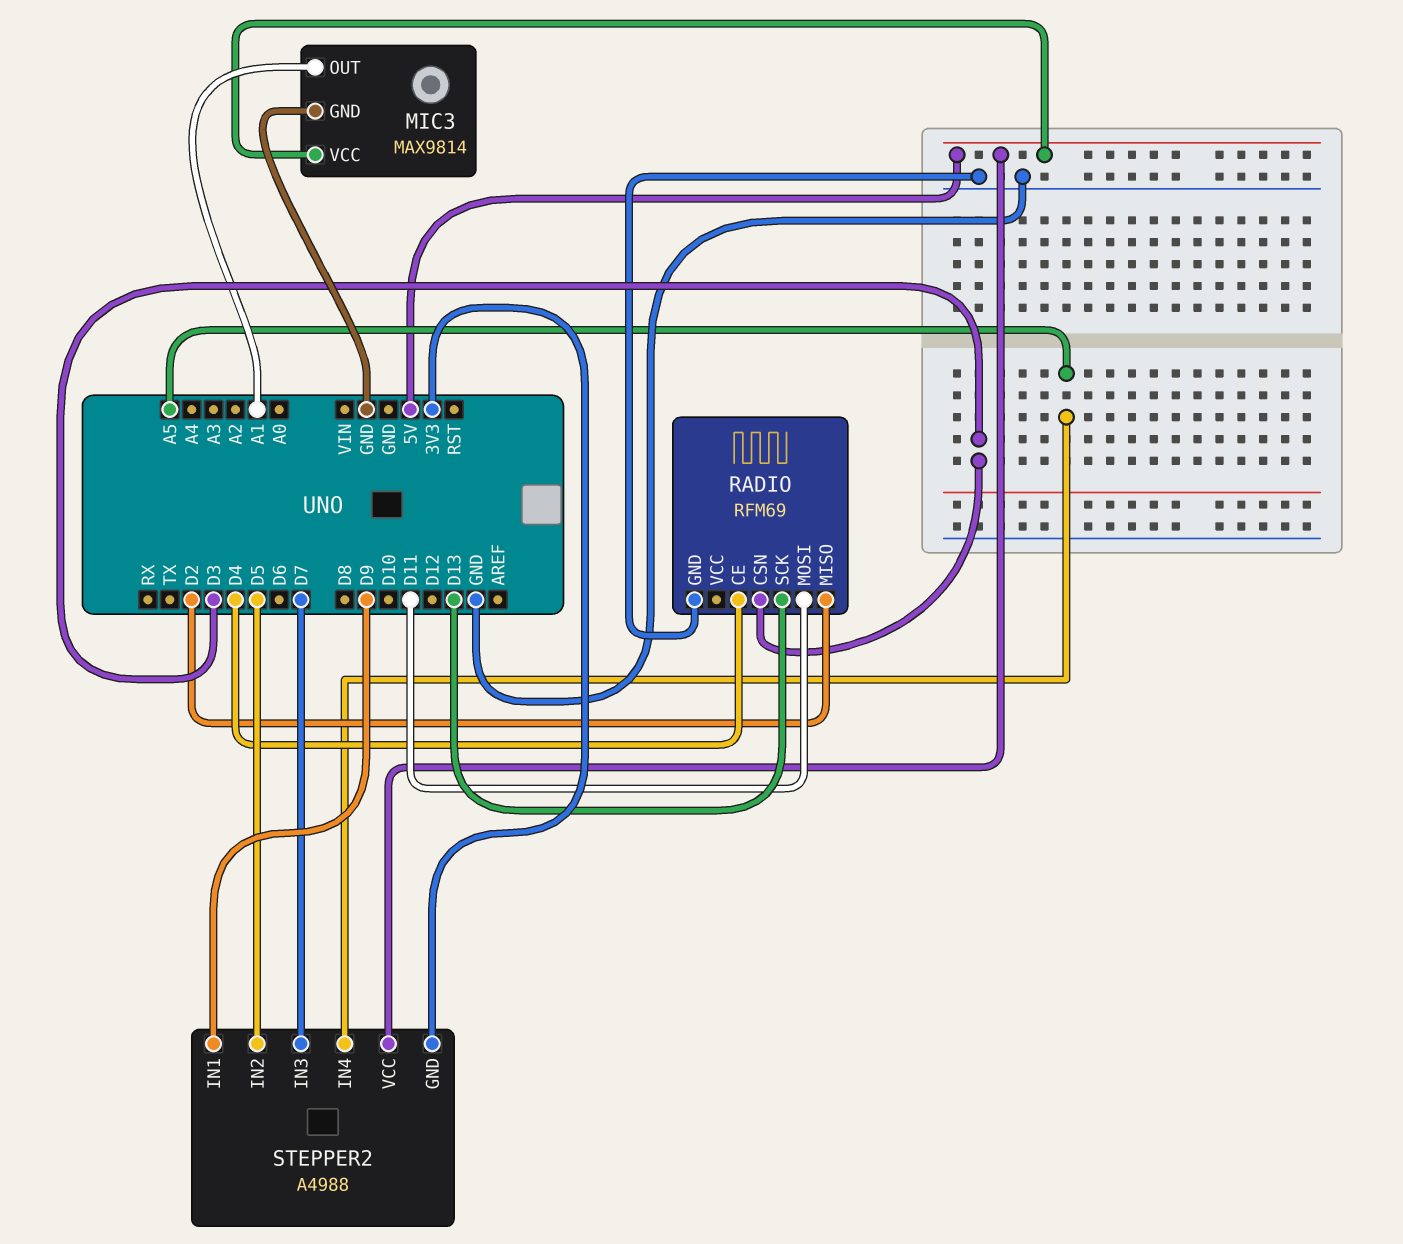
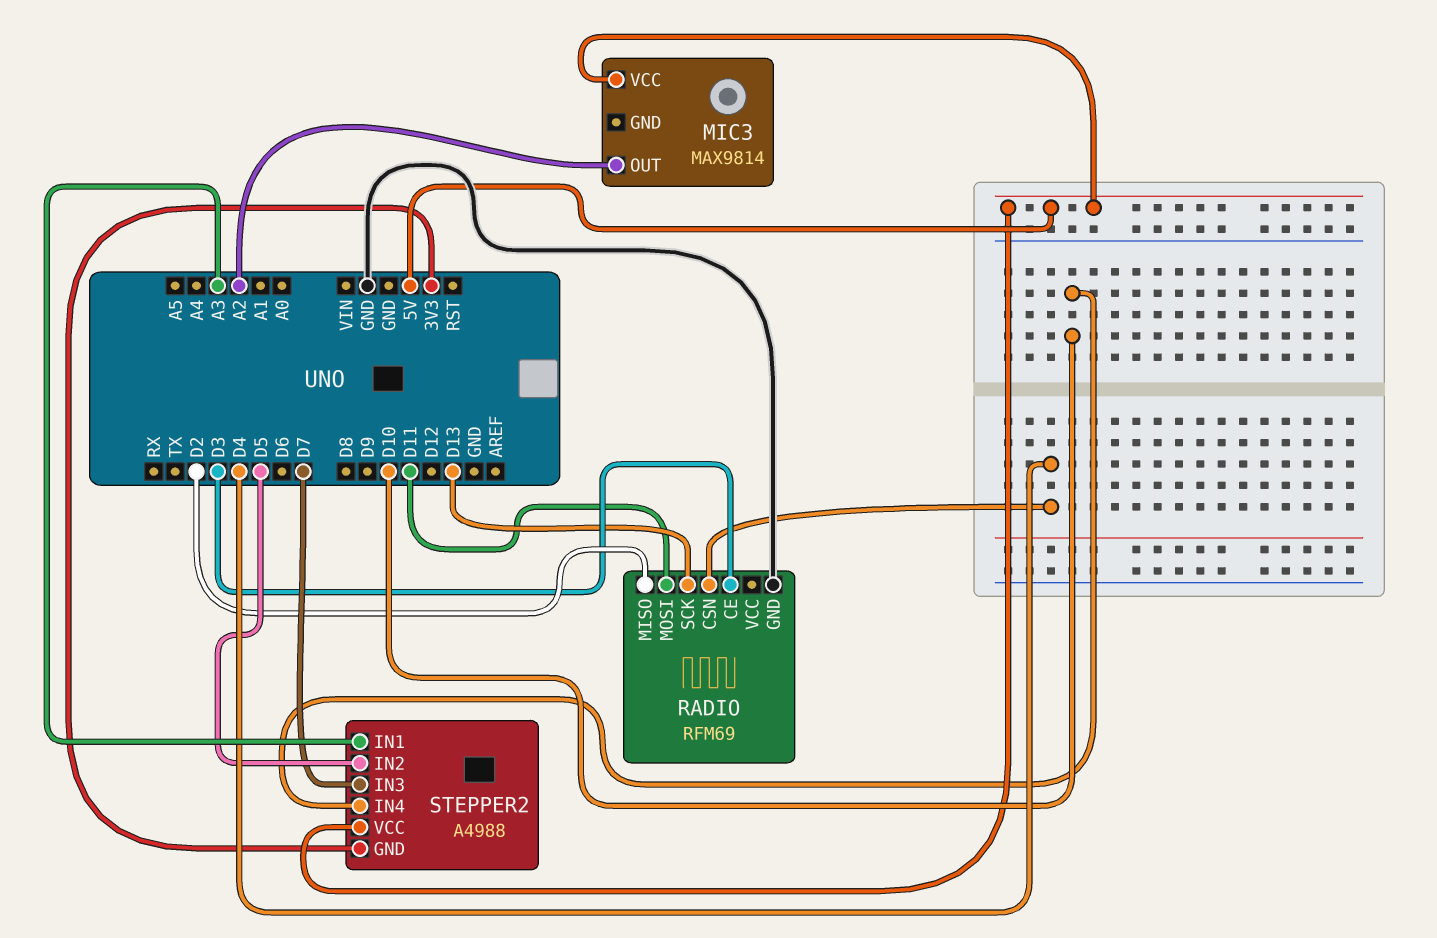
MIC3 pin GND: GND -> none
MIC3 pin OUT: A1 -> A2
RADIO pin CE: D4 -> D3
RADIO pin CSN: D3 -> D4
STEPPER2 pin IN1: D9 -> A3
STEPPER2 pin IN4: A5 -> D10

